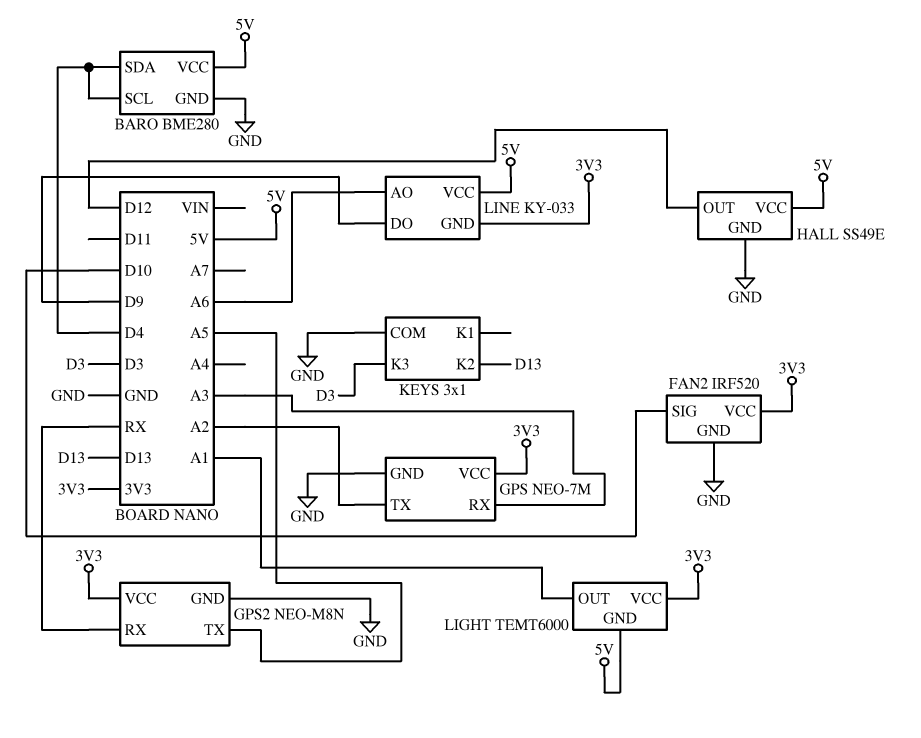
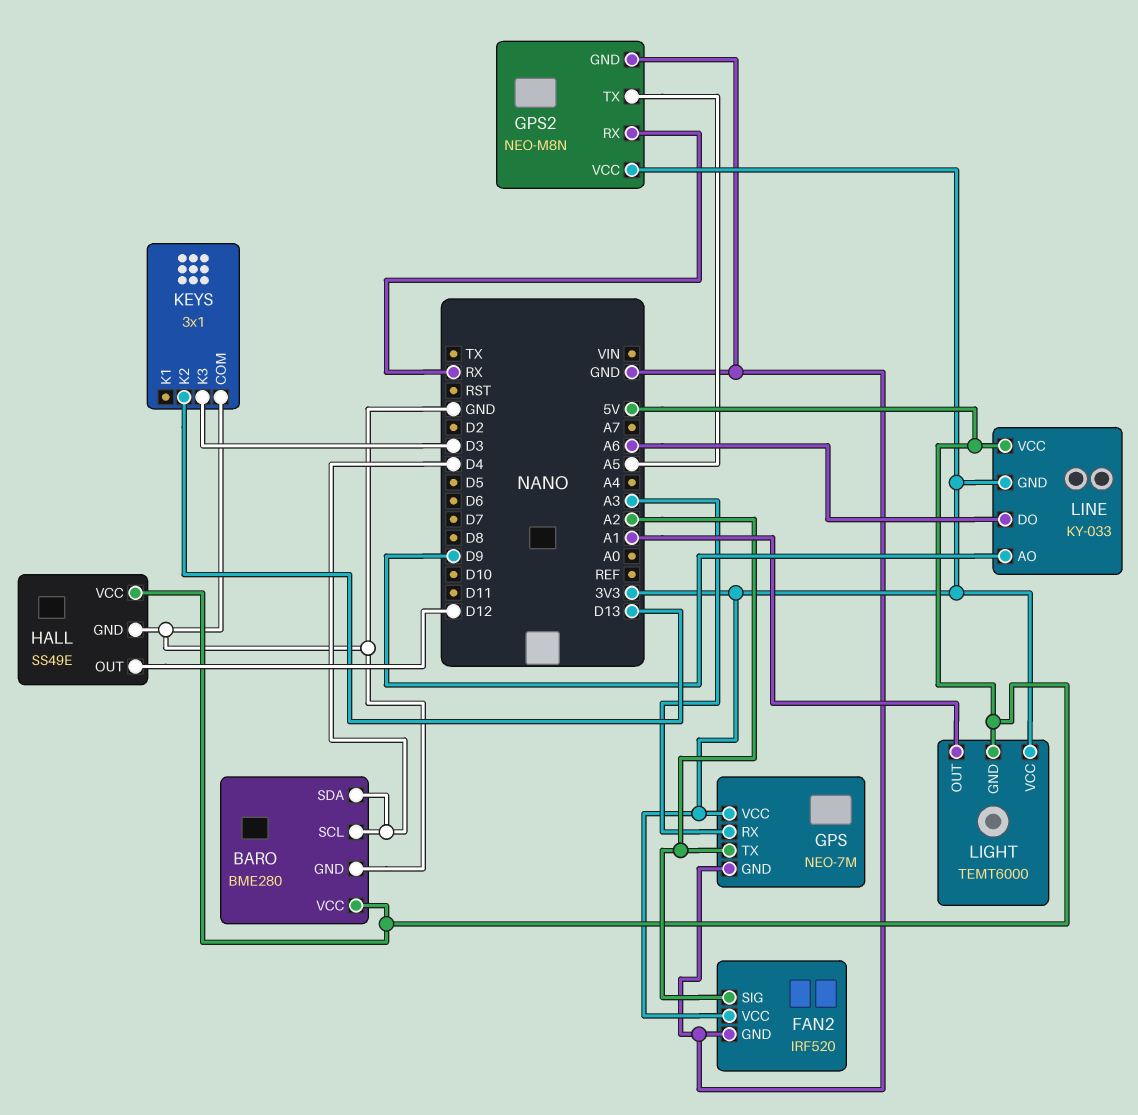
FAN2 pin SIG: D10 -> A2
LINE pin AO: A6 -> D9
LINE pin DO: D9 -> A6

